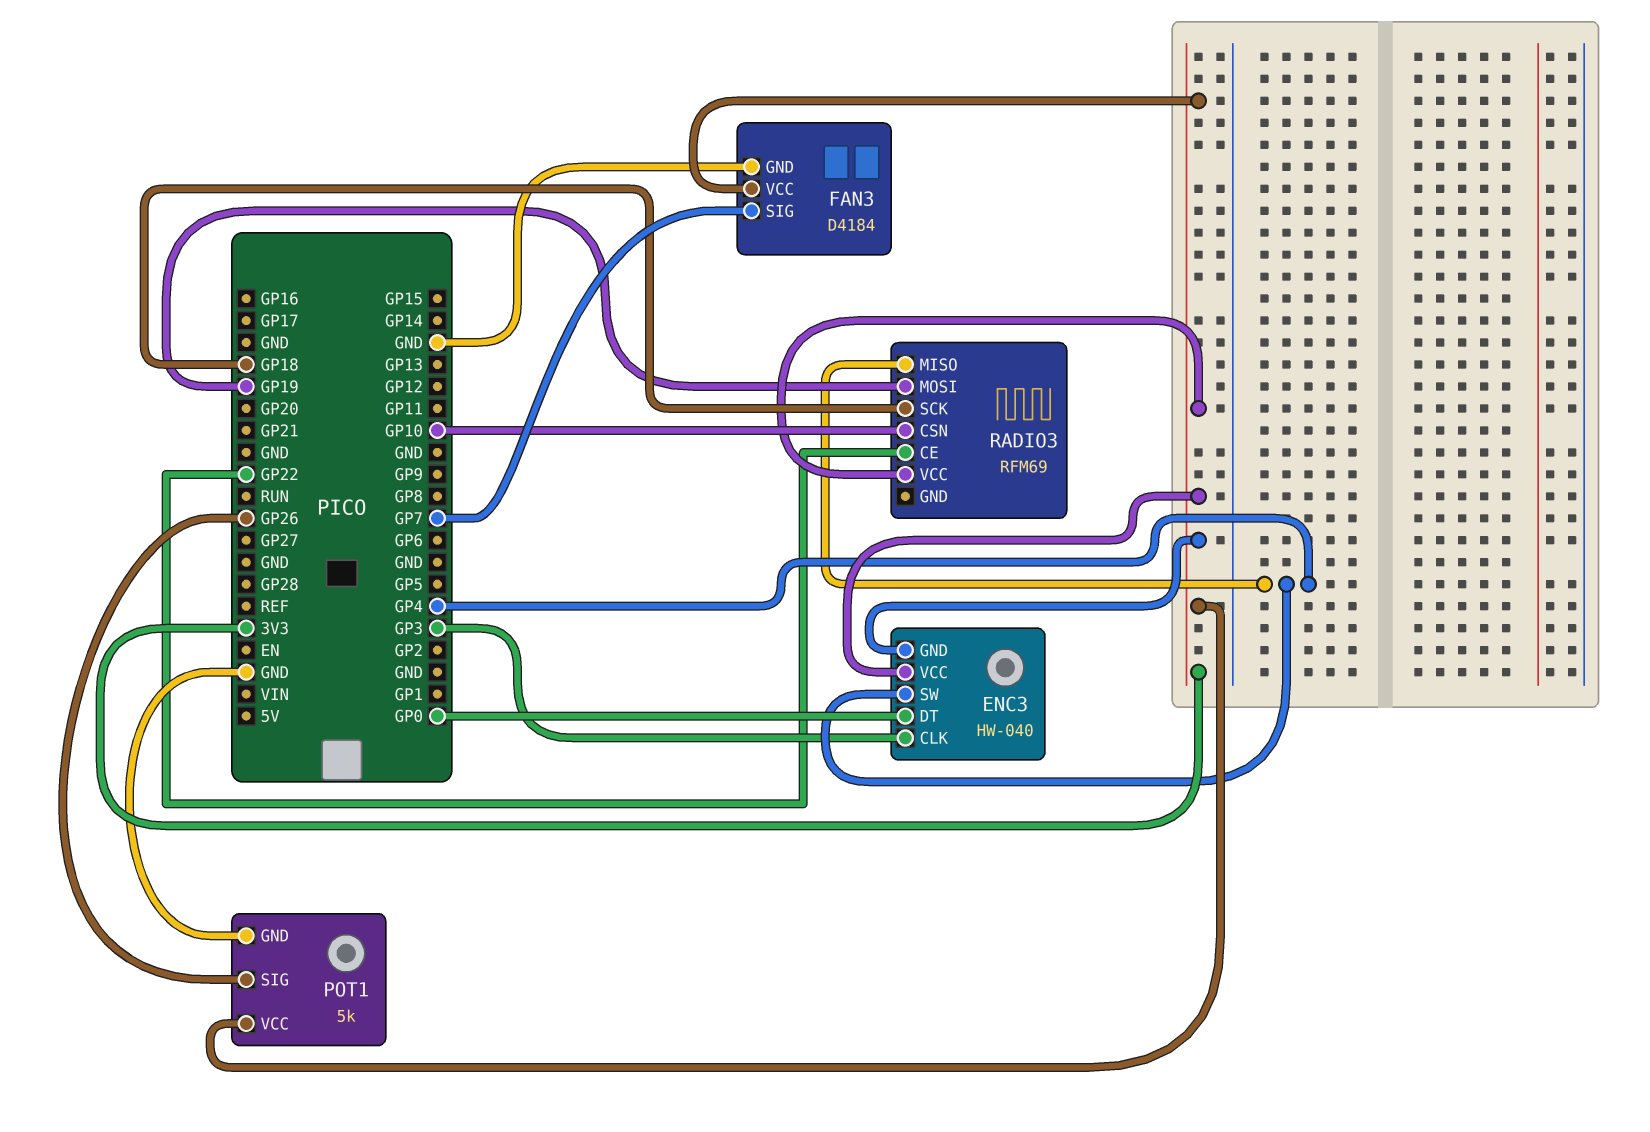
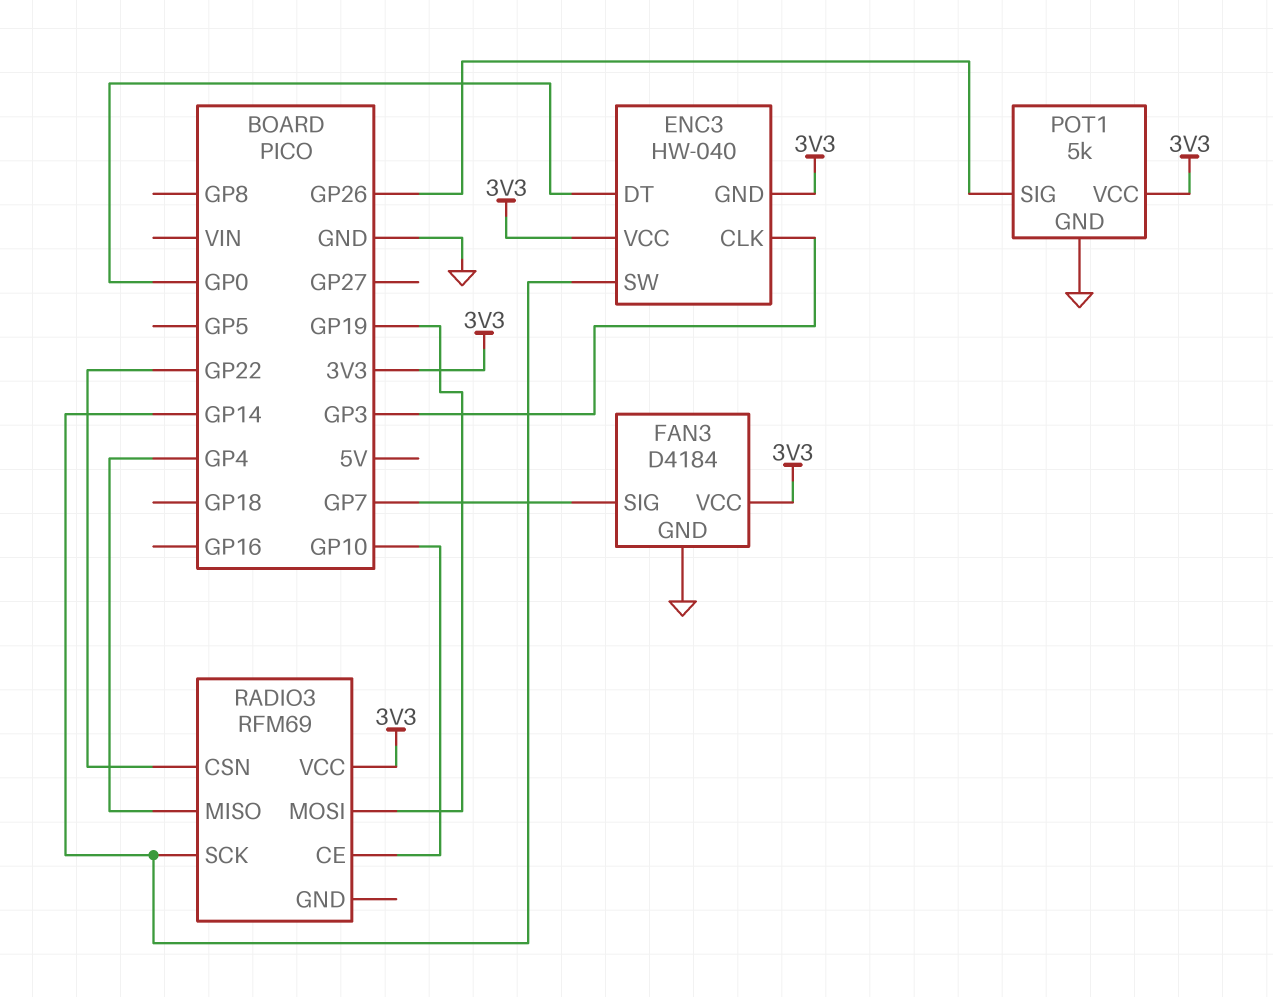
ENC3 pin SW: GP4 -> GP14
RADIO3 pin CE: GP22 -> GP10
RADIO3 pin CSN: GP10 -> GP22
RADIO3 pin SCK: GP18 -> GP14

